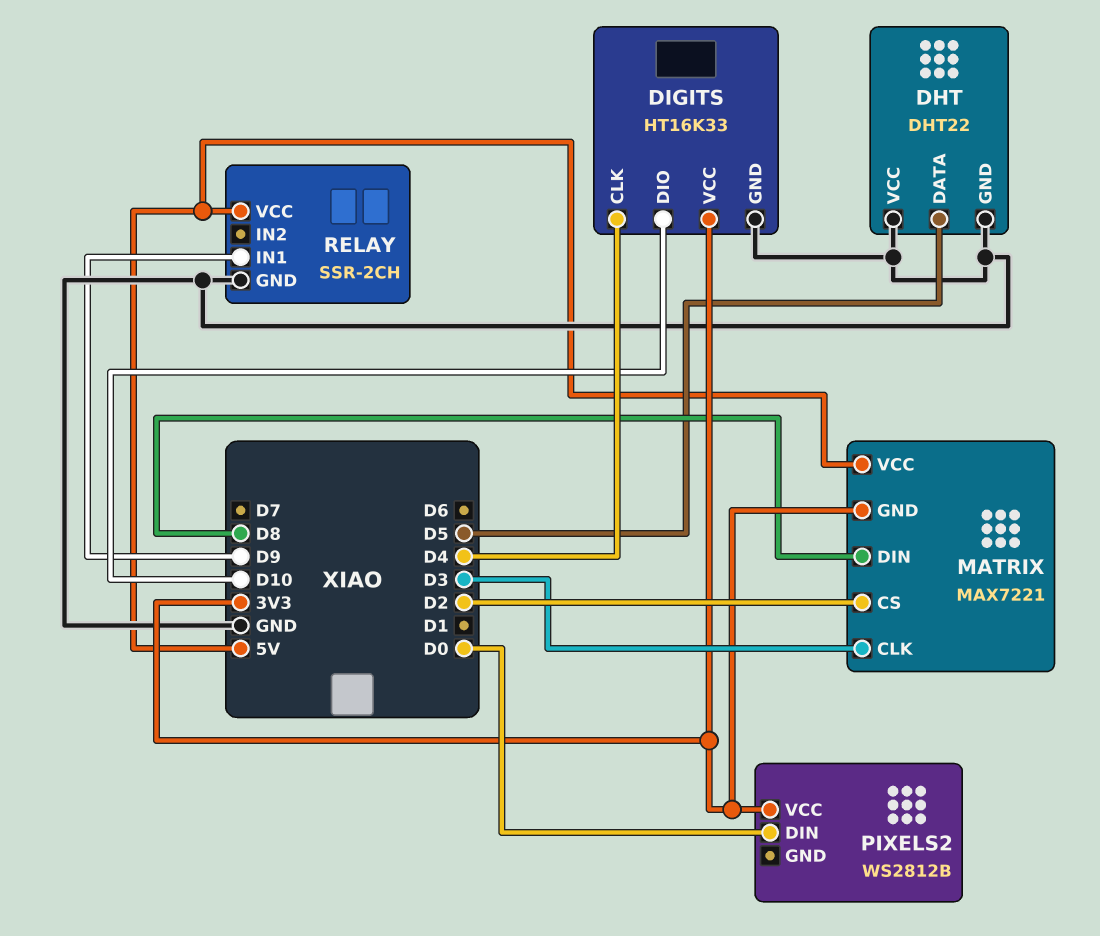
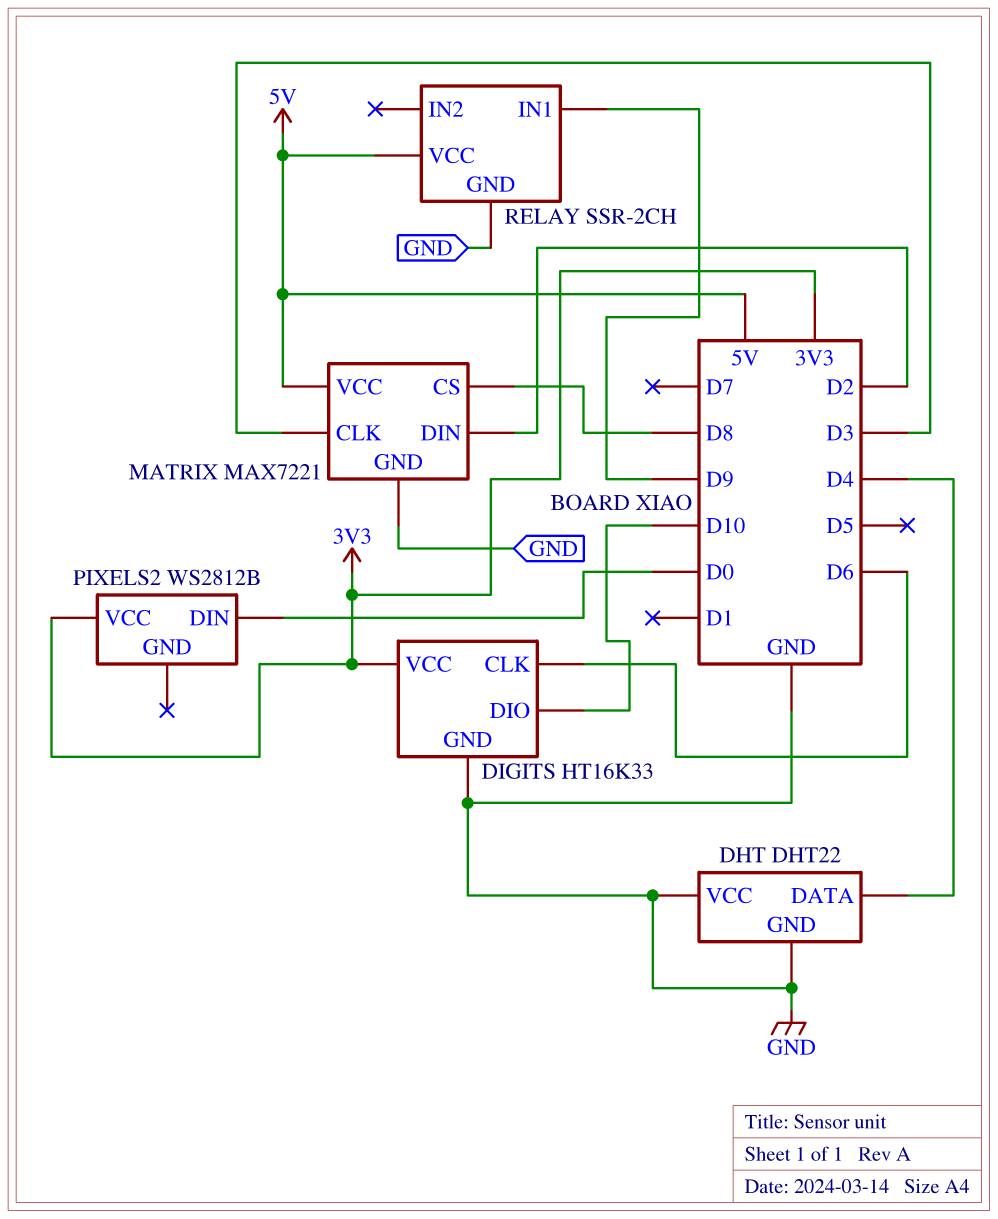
DHT pin DATA: D5 -> D4
DIGITS pin CLK: D4 -> D6
MATRIX pin CS: D2 -> D8
MATRIX pin DIN: D8 -> D2
MATRIX pin GND: 3V3 -> GND

